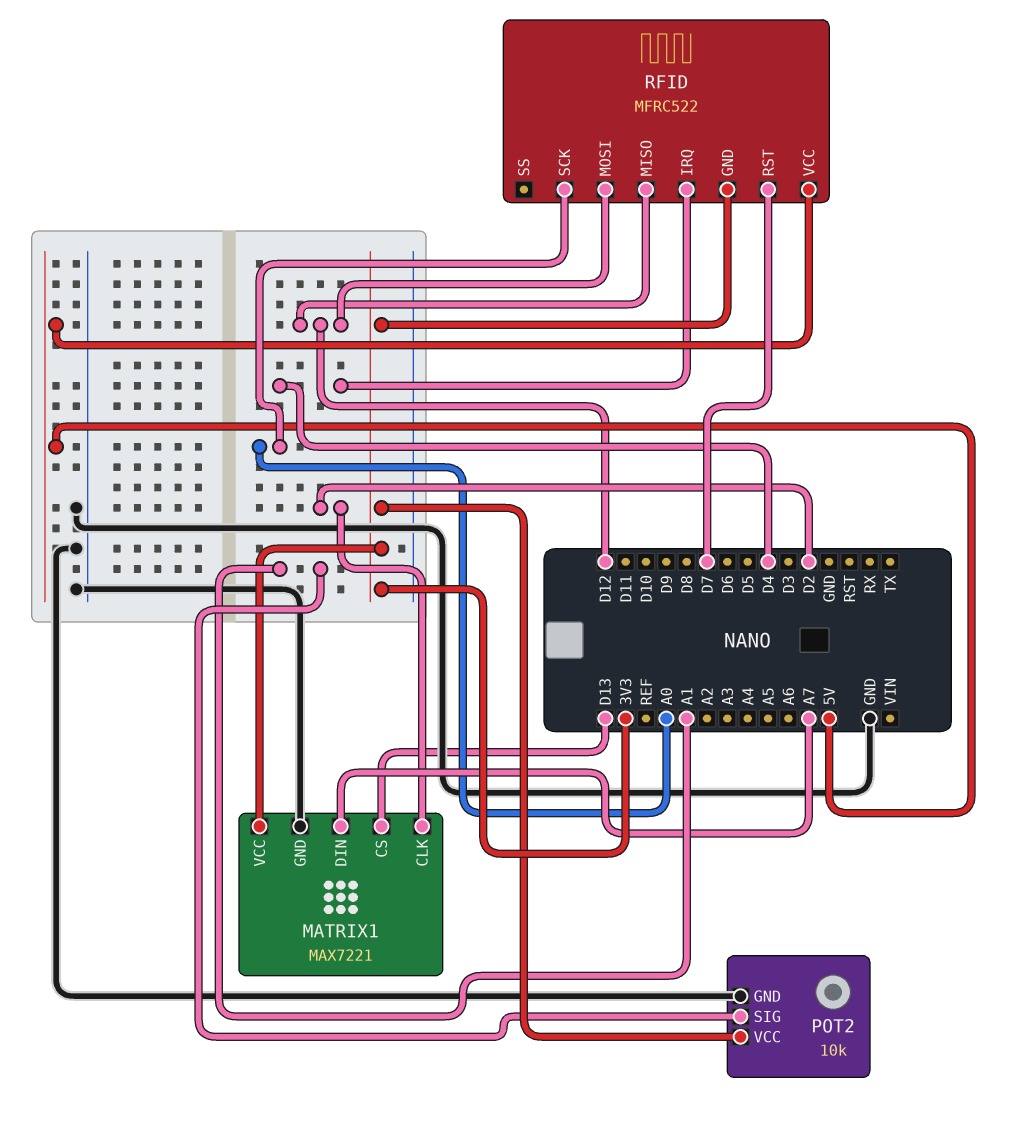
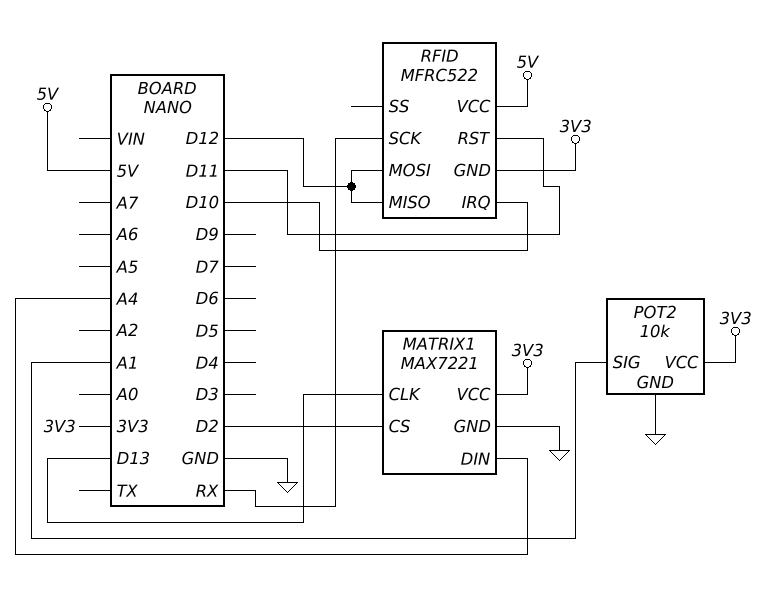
MATRIX1 pin CLK: D2 -> D13
MATRIX1 pin CS: D13 -> D2
MATRIX1 pin DIN: A7 -> A4
RFID pin IRQ: D4 -> D10
RFID pin RST: D7 -> D11
RFID pin SCK: A0 -> RX

